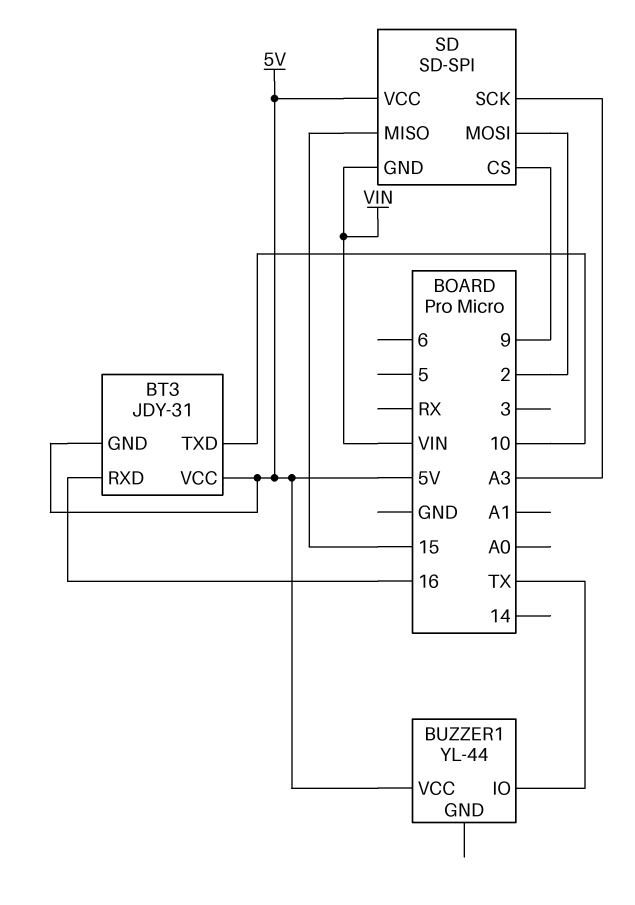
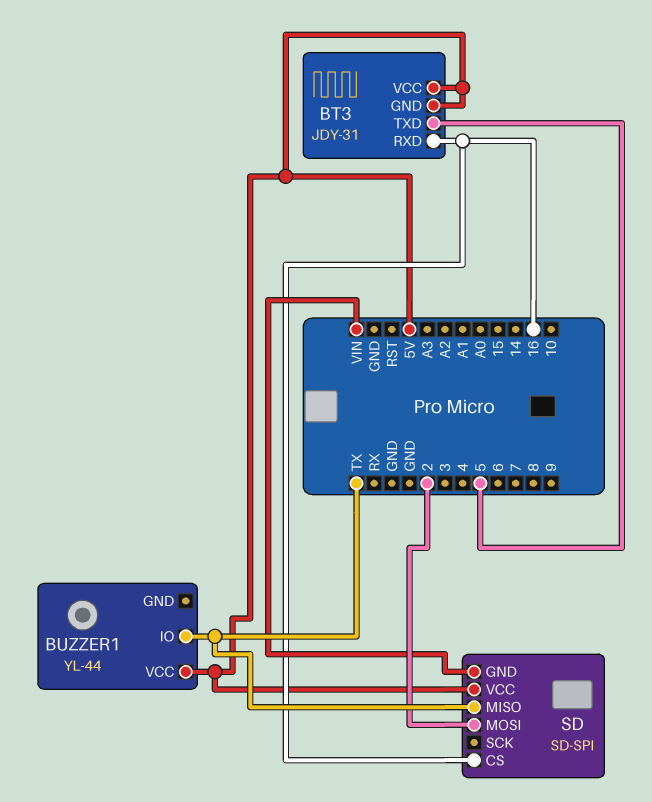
BT3 pin TXD: 10 -> 5
SD pin CS: 9 -> 16
SD pin MISO: 15 -> TX
SD pin SCK: A3 -> none

